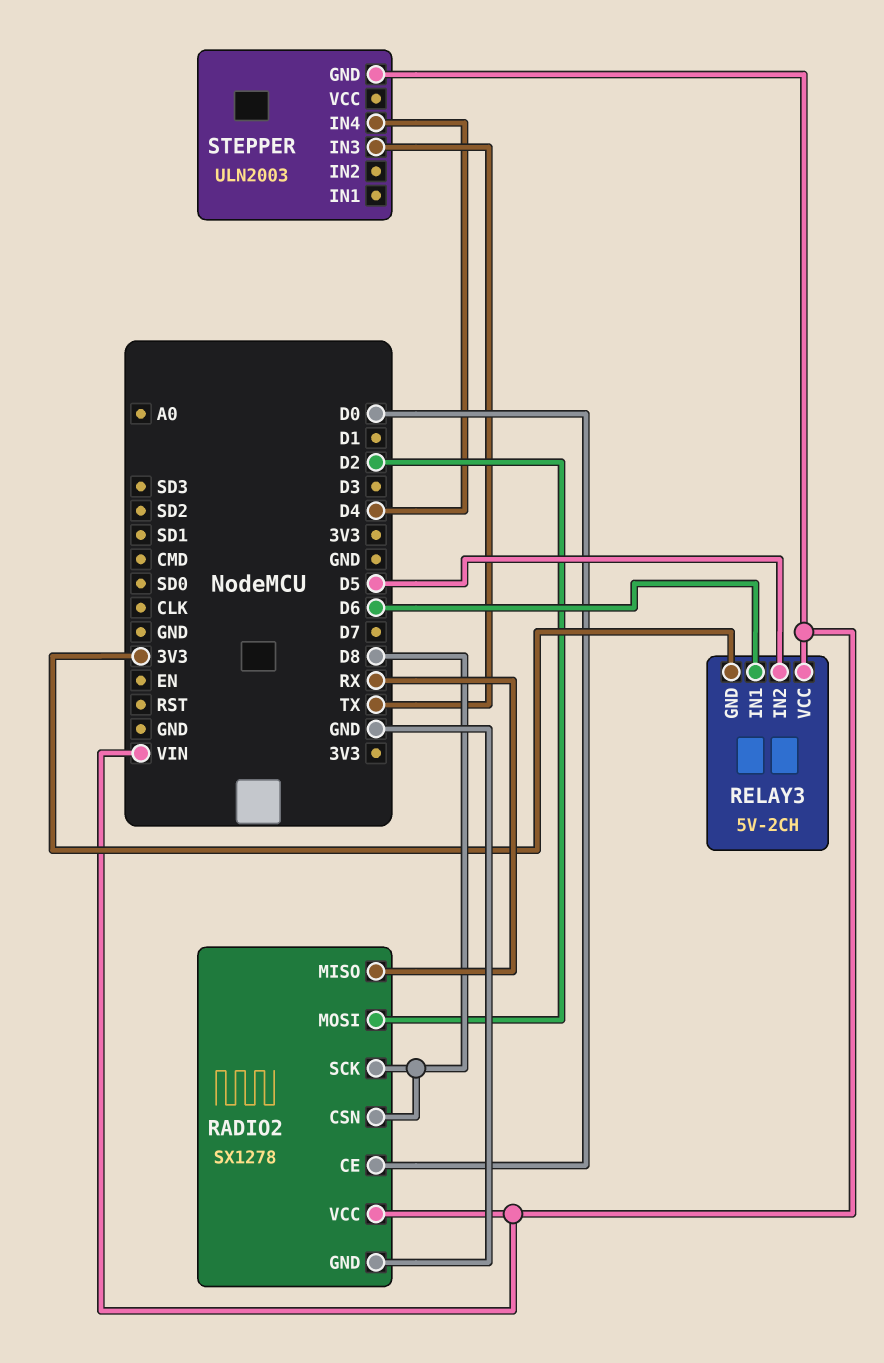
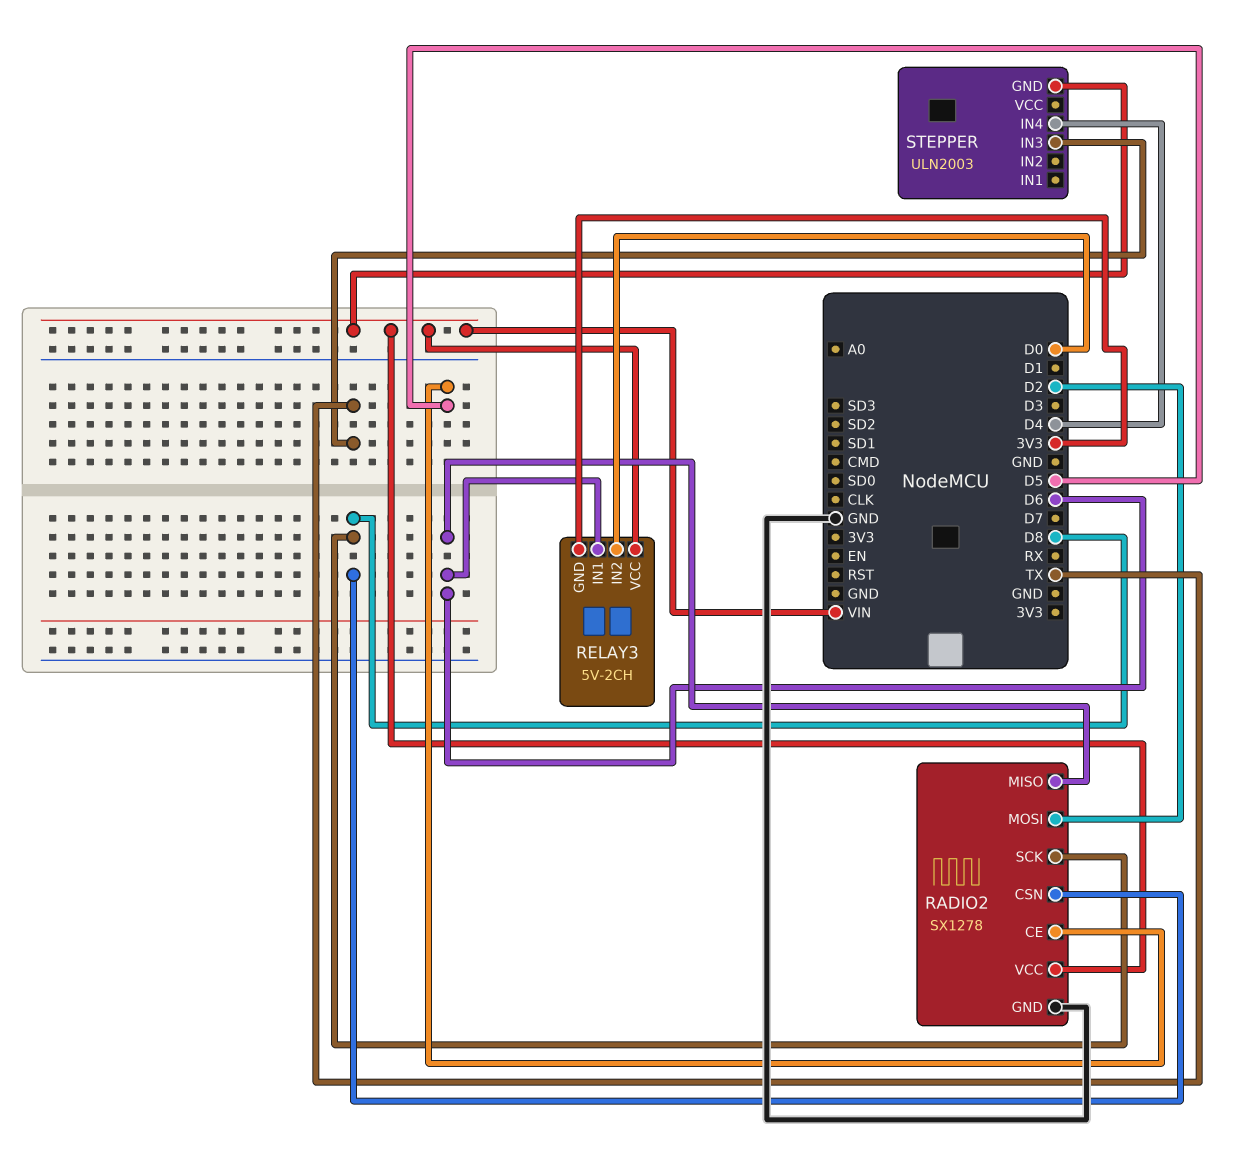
RADIO2 pin CE: D0 -> D5
RADIO2 pin MISO: RX -> D6
RELAY3 pin IN2: D5 -> D0

